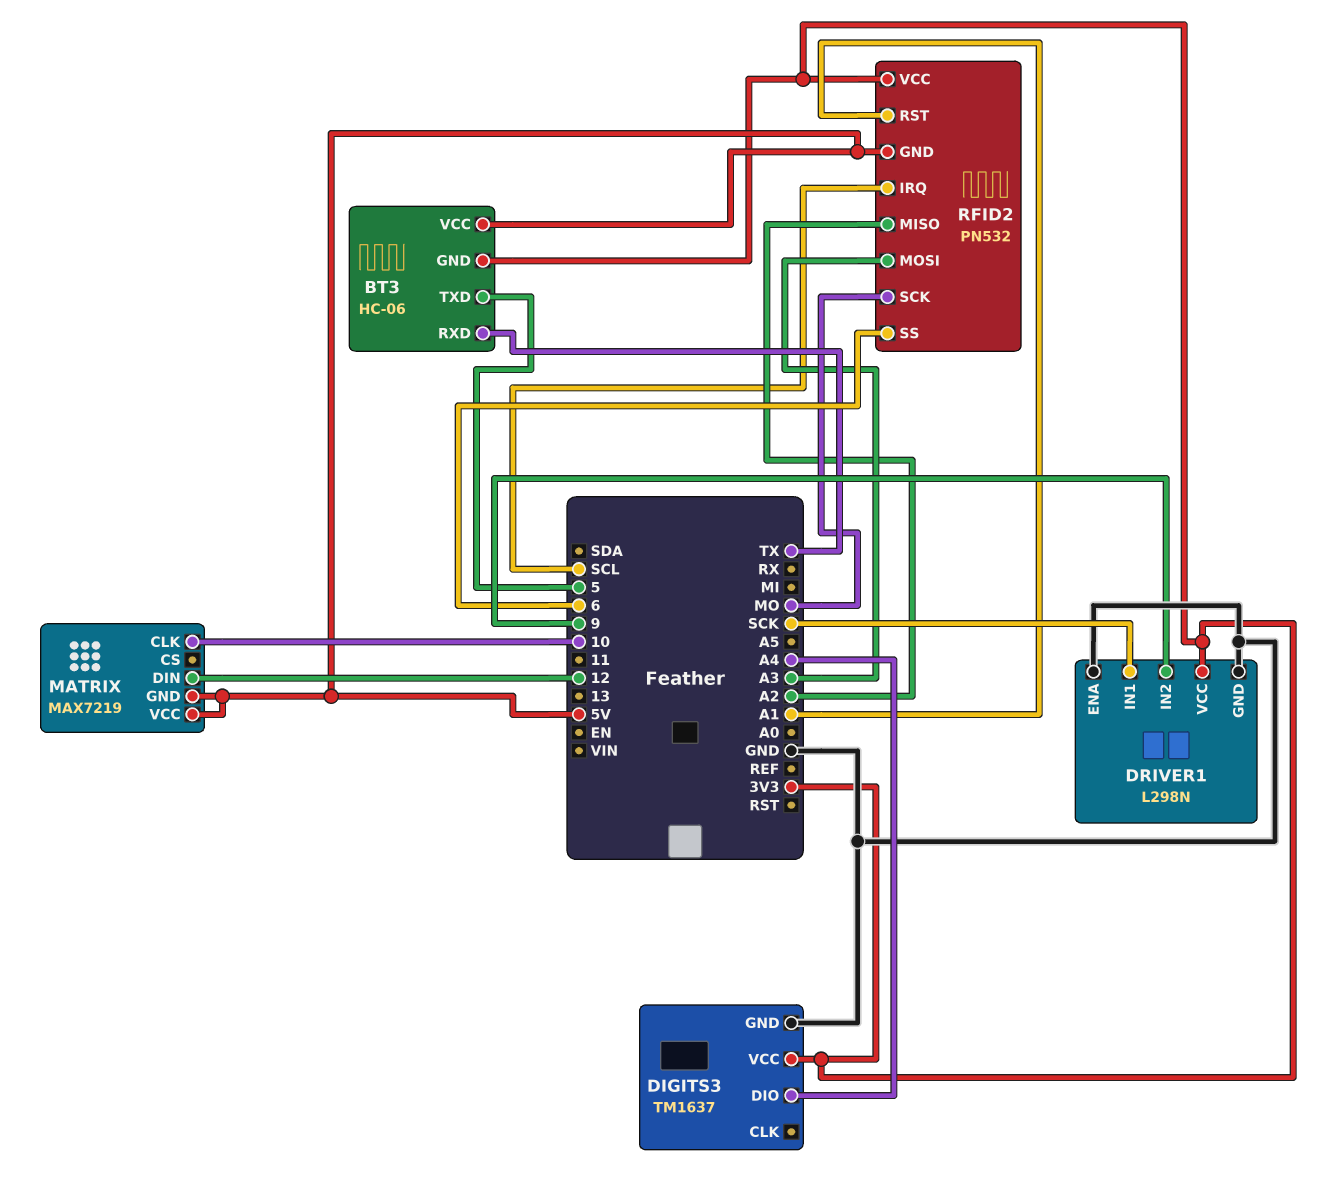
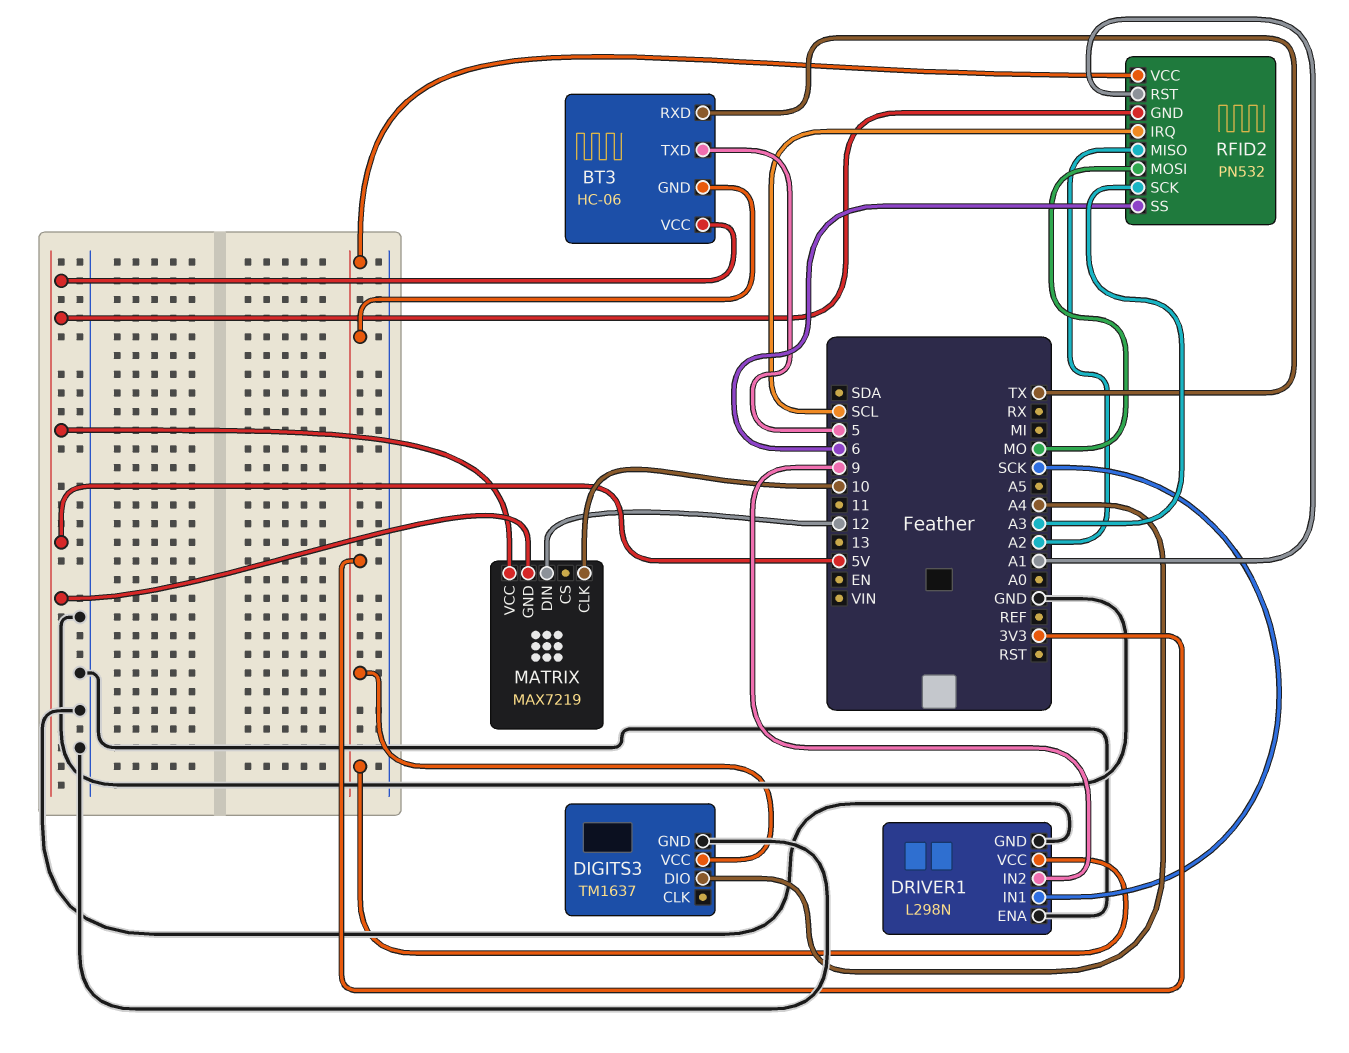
RFID2 pin MOSI: A3 -> MO
RFID2 pin SCK: MO -> A3

